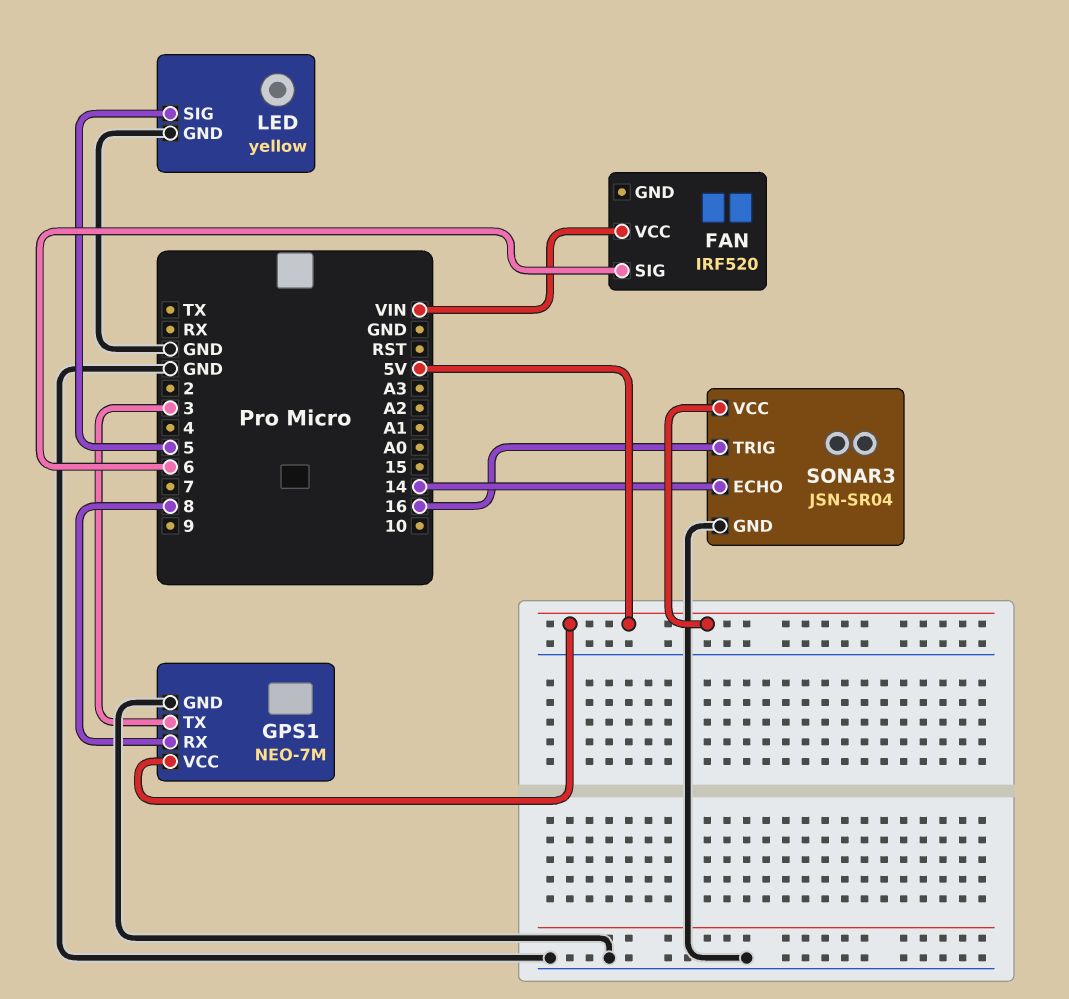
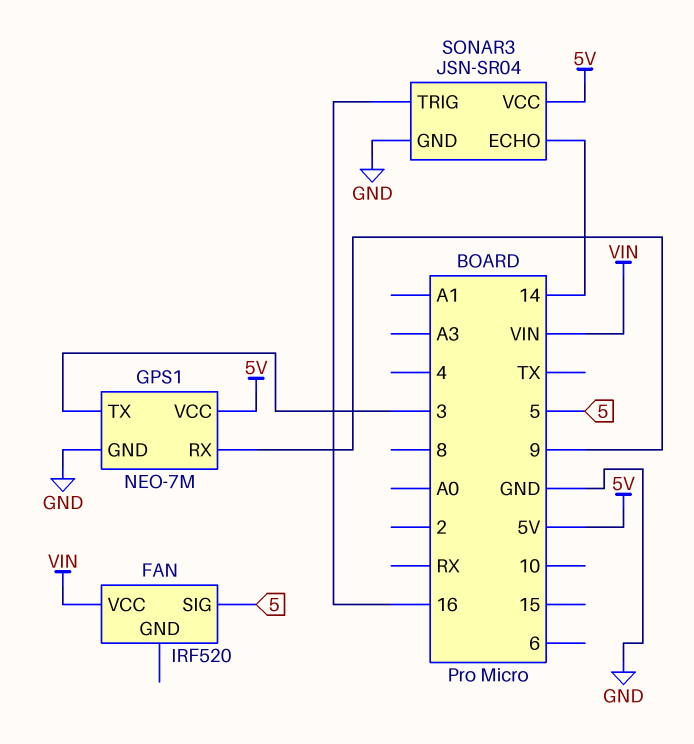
FAN pin SIG: 6 -> 5
GPS1 pin RX: 8 -> 9
LED: yellow -> none
LED pin GND: GND -> none
LED pin SIG: 5 -> none

